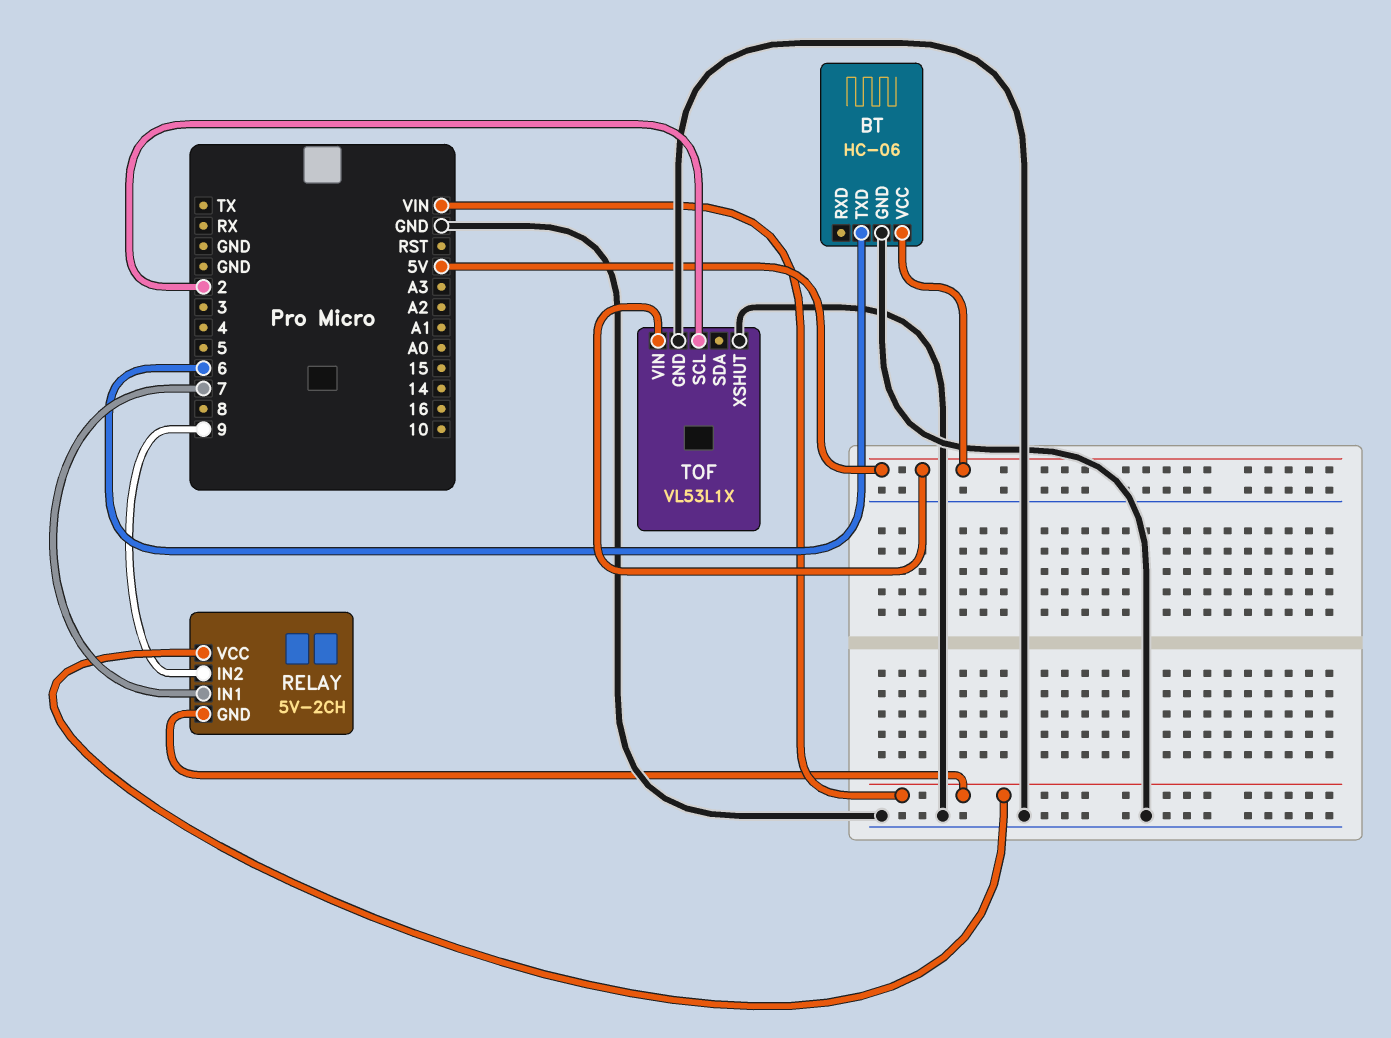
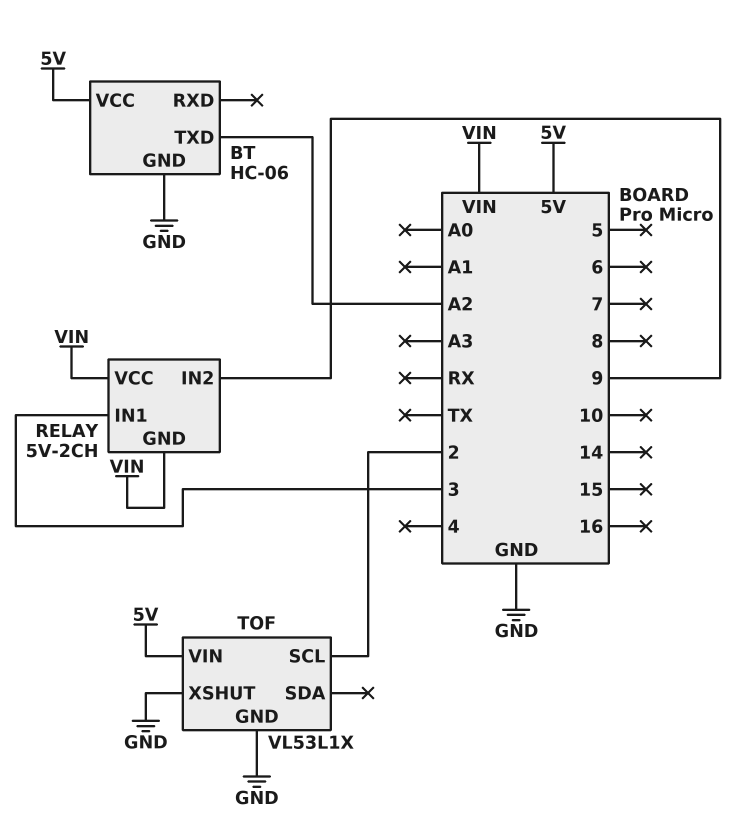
BT pin TXD: 6 -> A2
RELAY pin IN1: 7 -> 3

